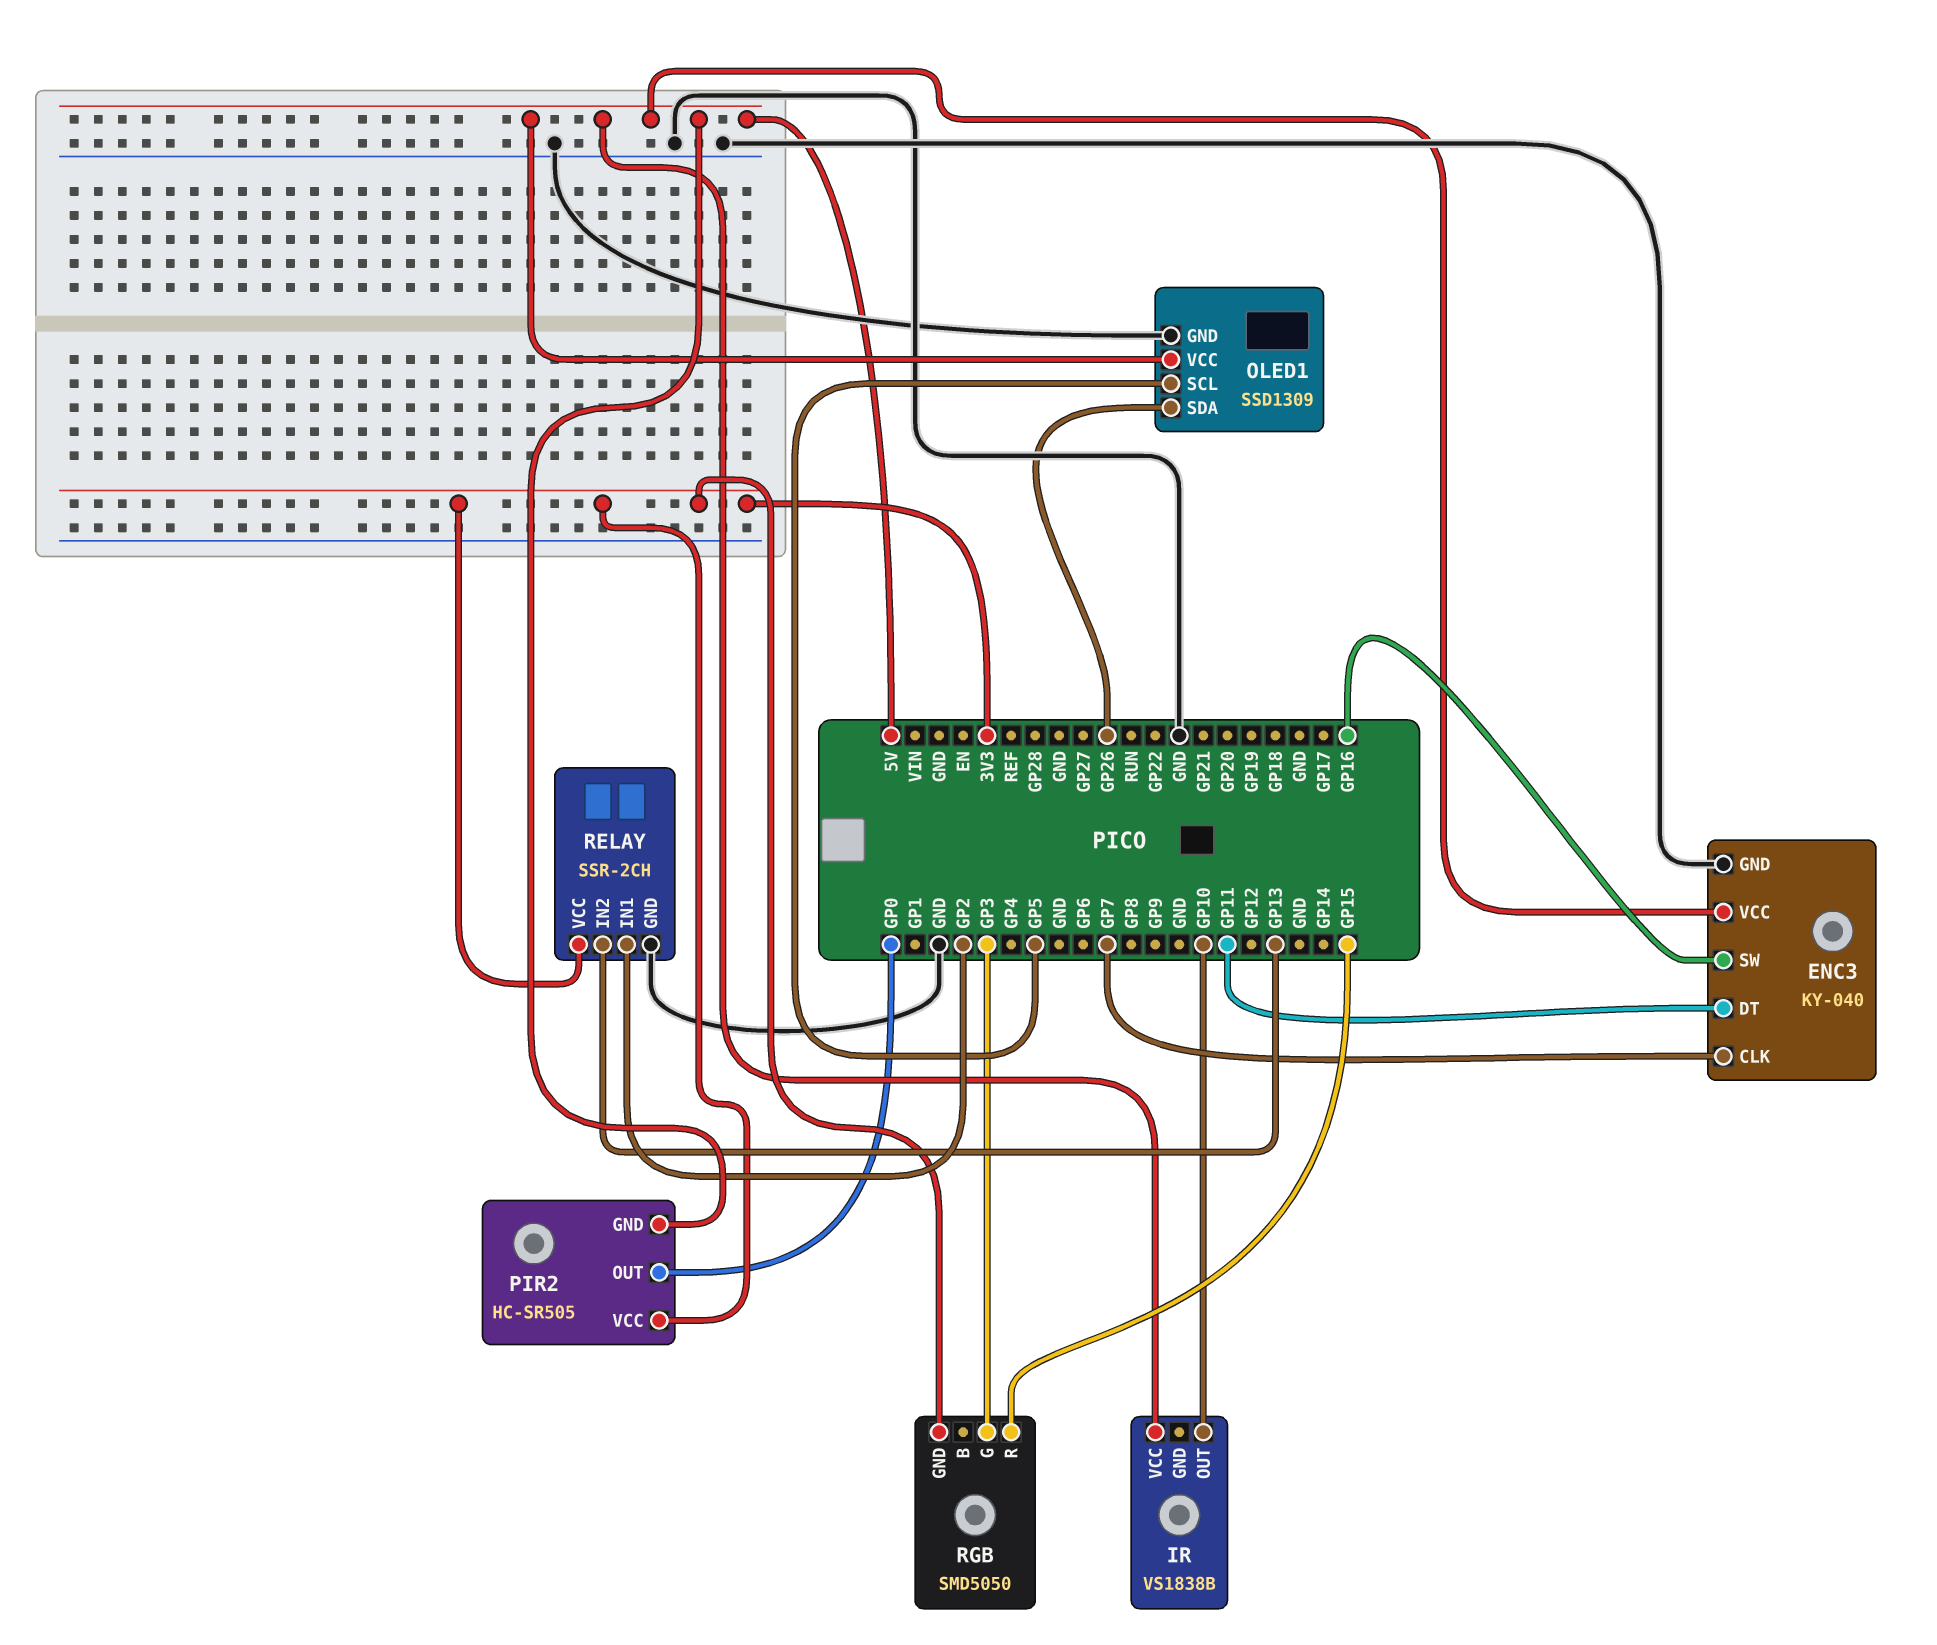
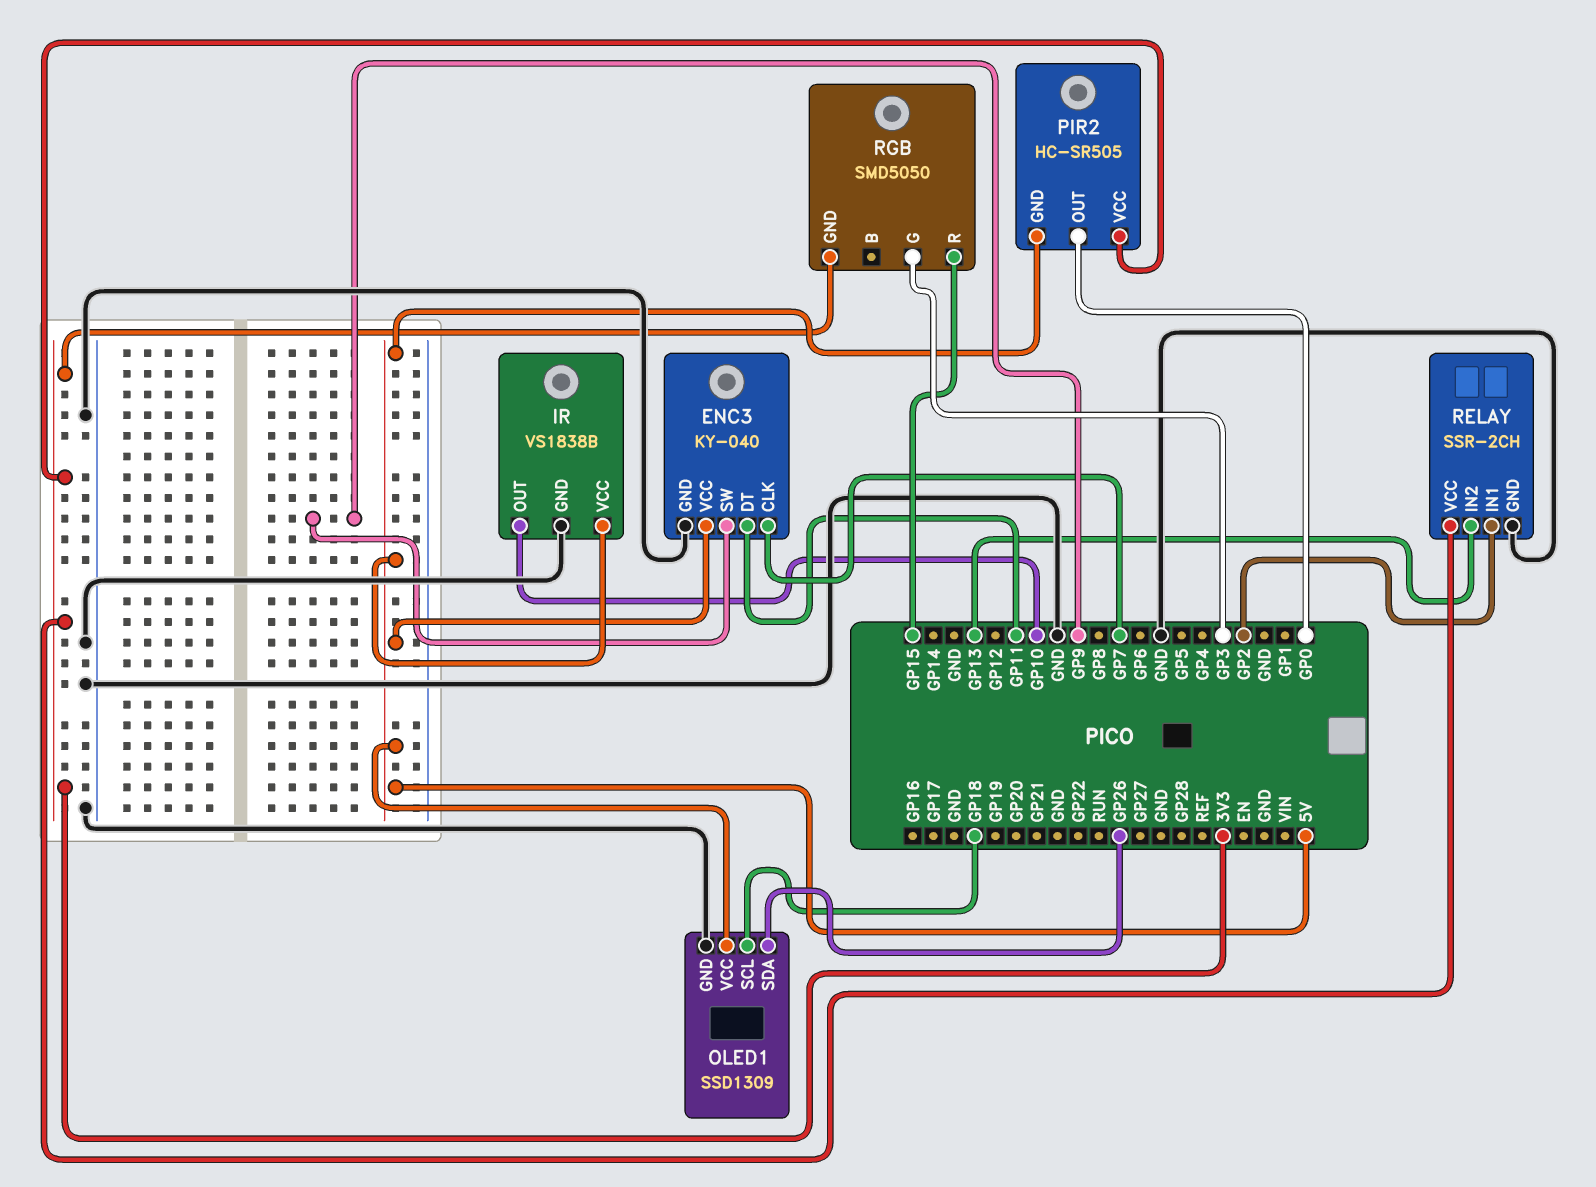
ENC3 pin SW: GP16 -> GP9
IR pin GND: none -> GND
OLED1 pin SCL: GP5 -> GP18

